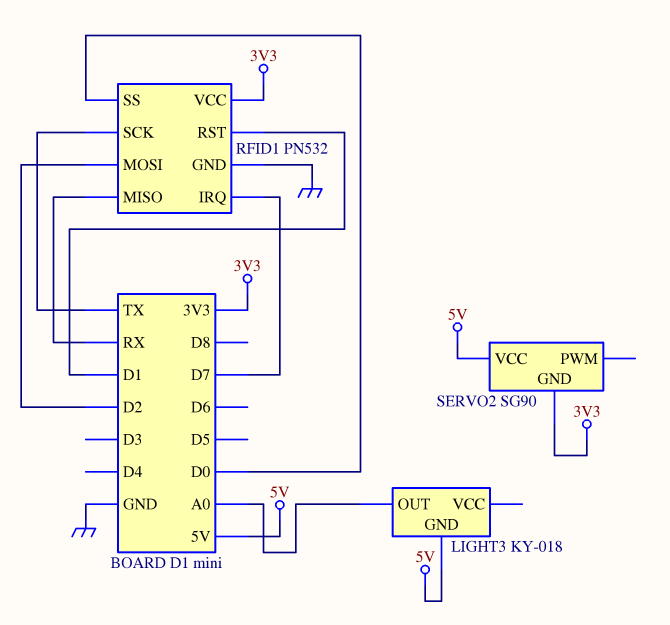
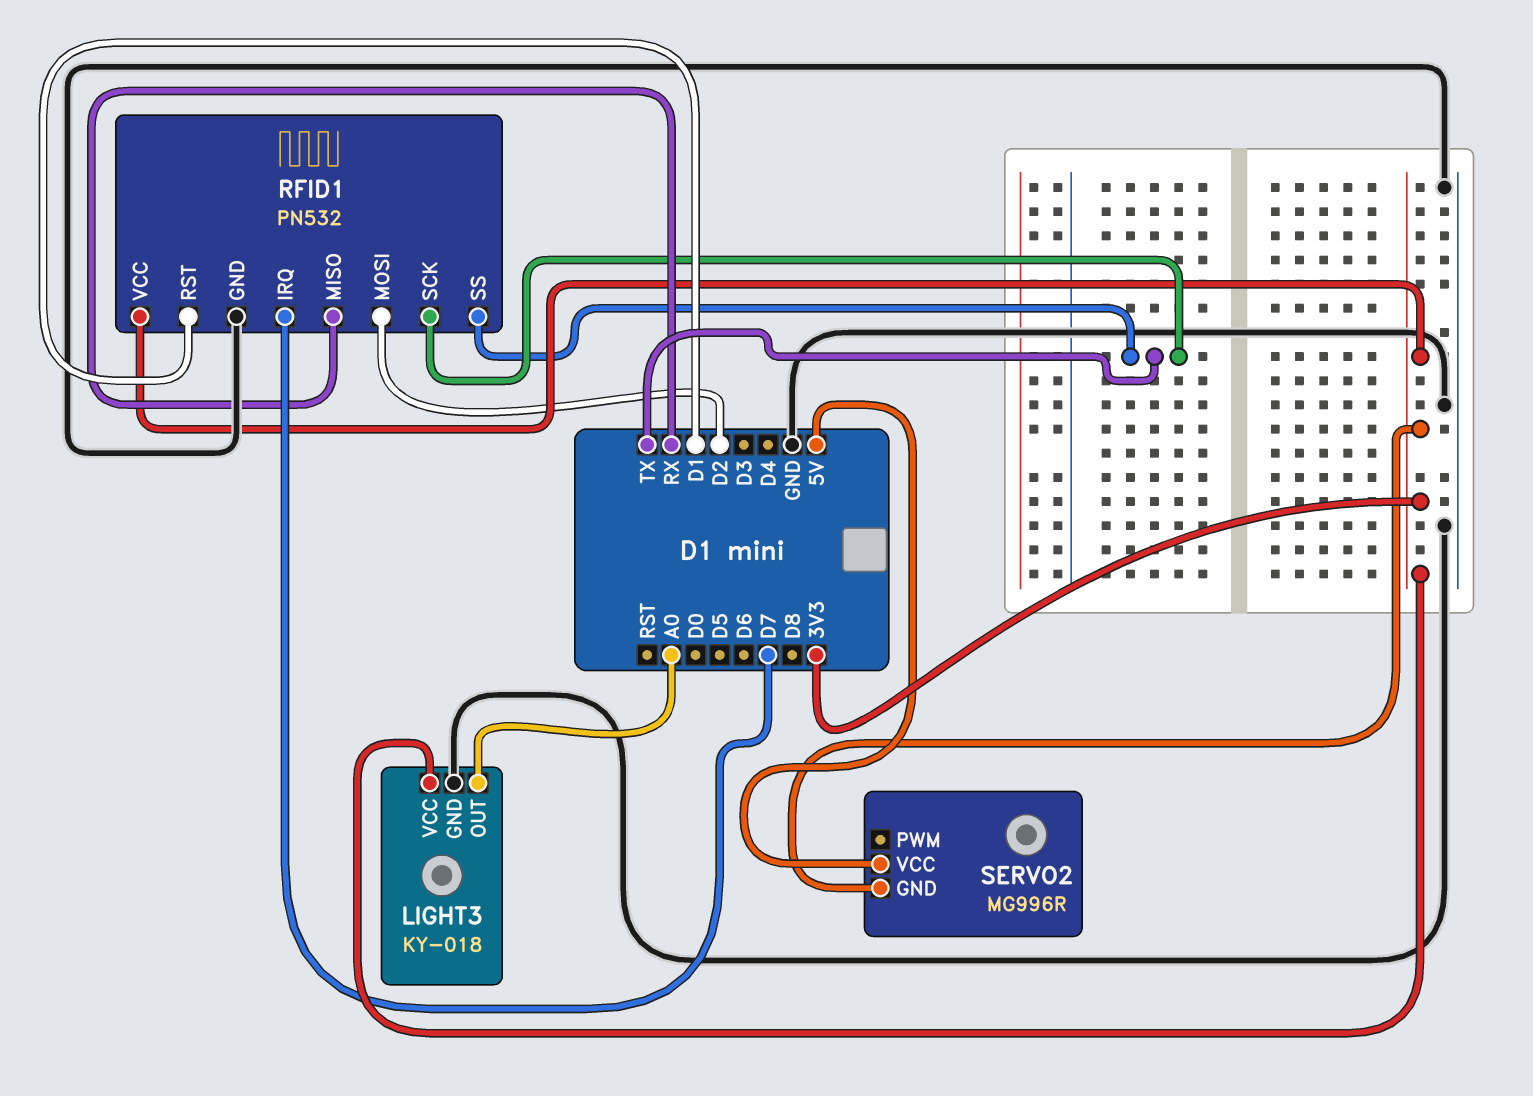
LIGHT3 pin GND: 5V -> GND
LIGHT3 pin VCC: none -> 3V3
RFID1 pin SS: D0 -> TX
SERVO2: SG90 -> MG996R

